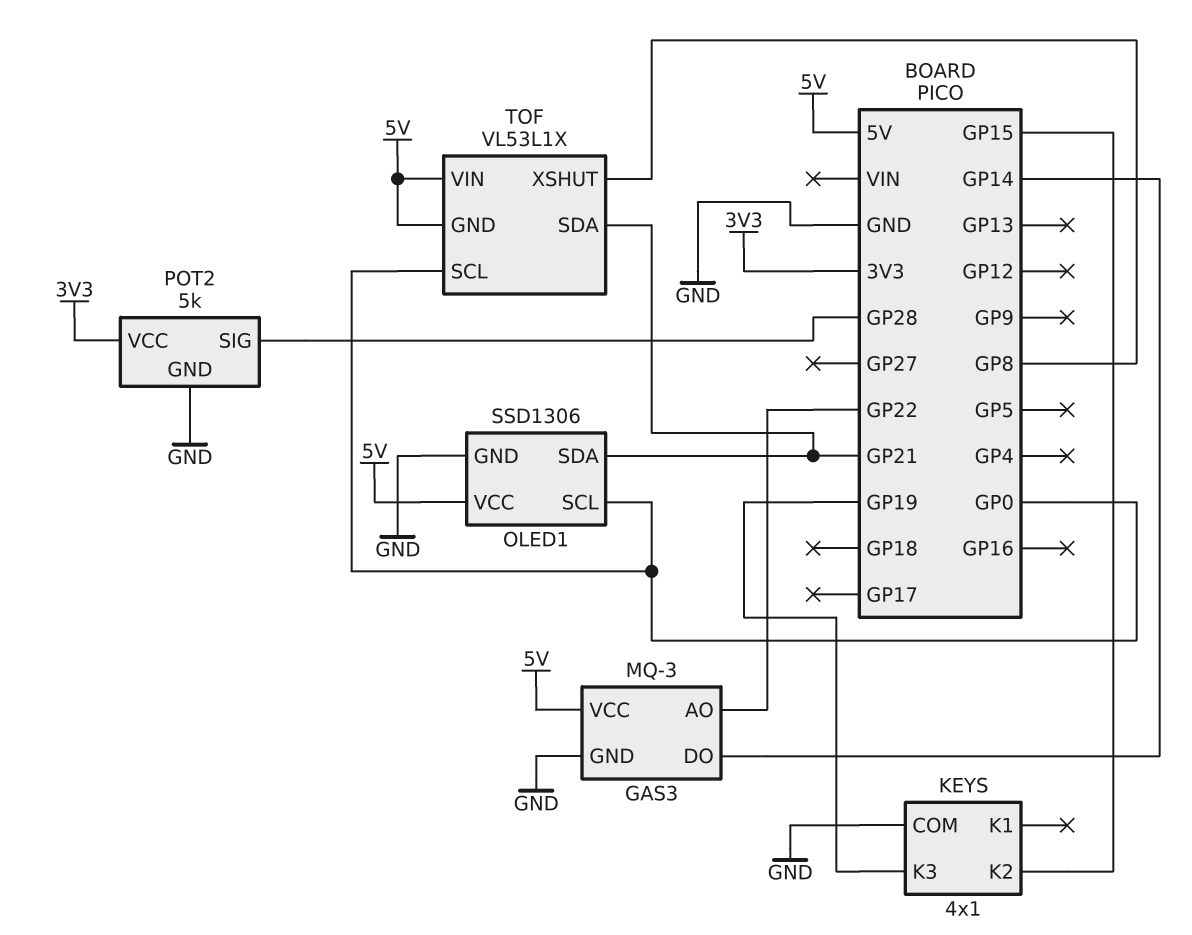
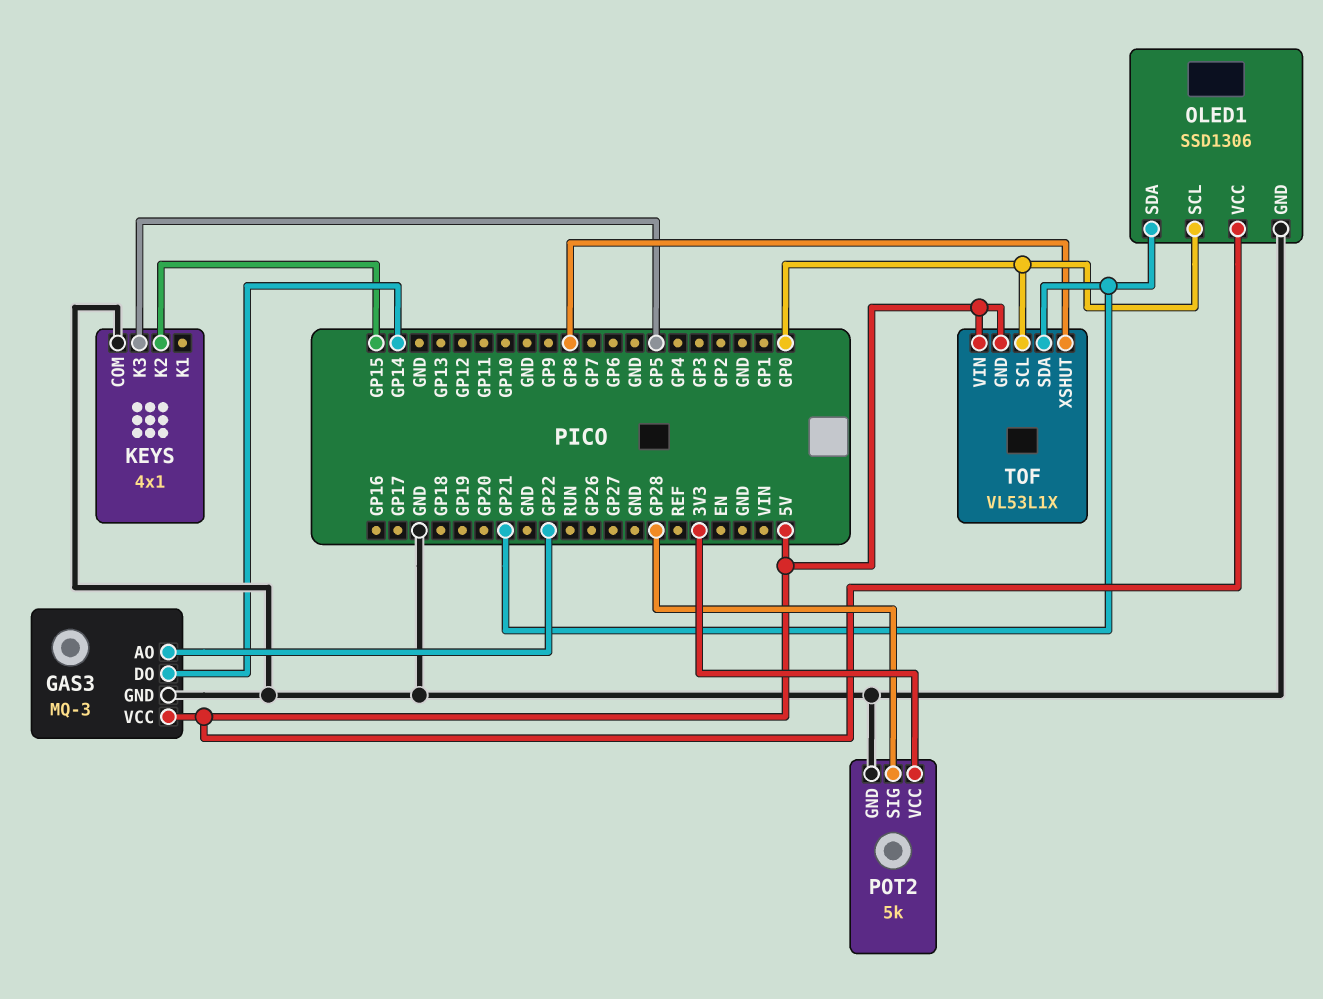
KEYS pin K3: GP19 -> GP5

